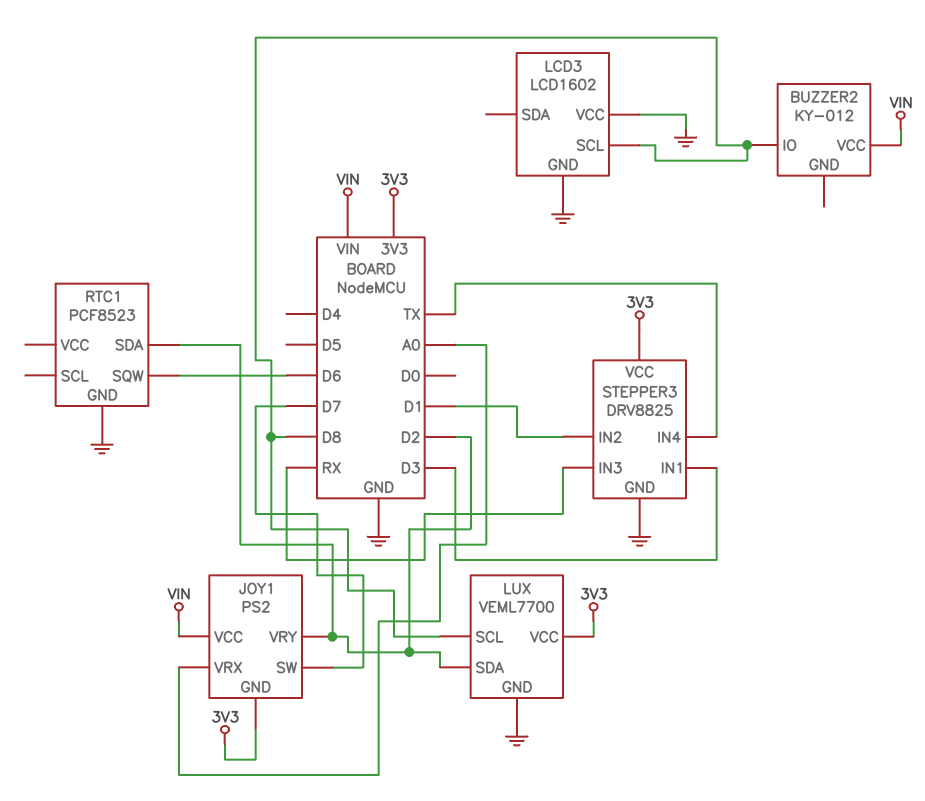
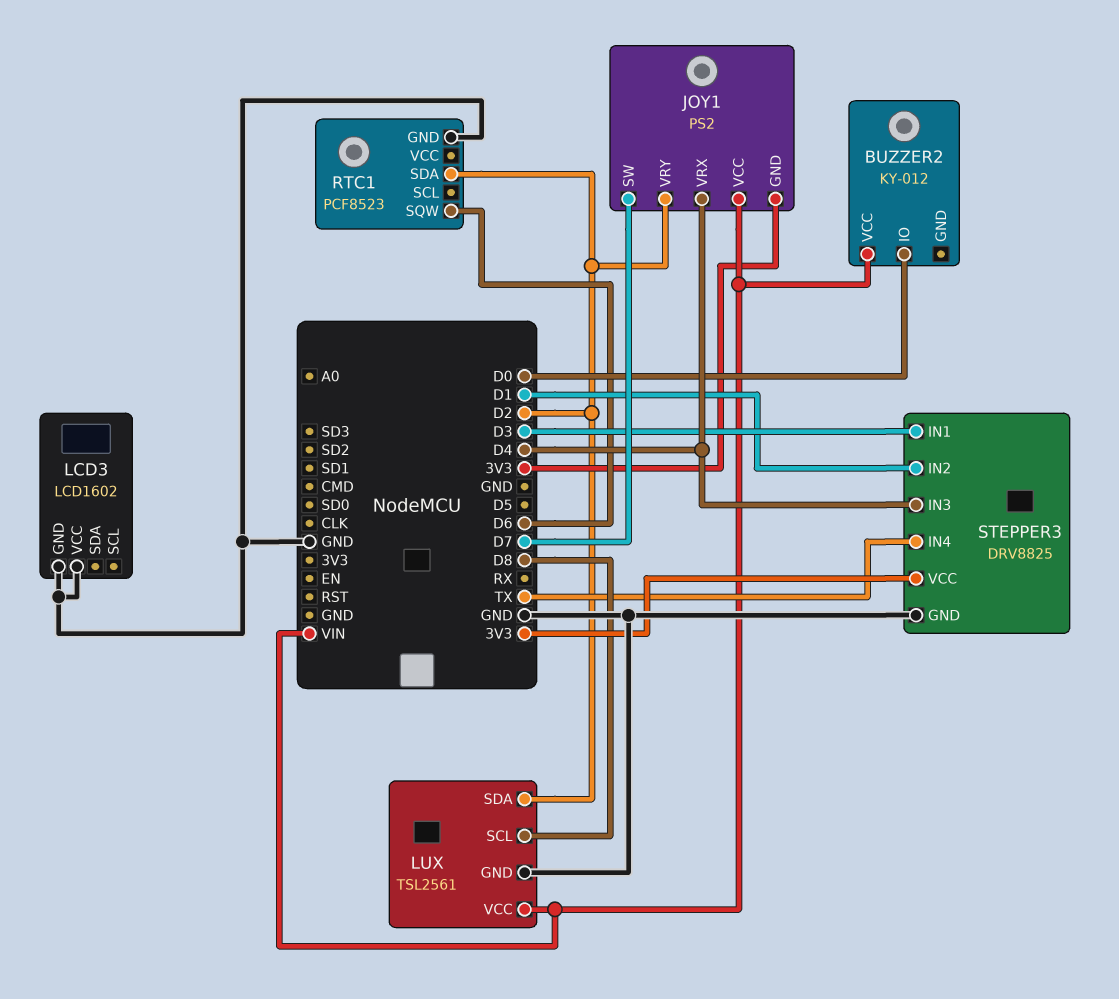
BUZZER2 pin IO: D8 -> D0
JOY1 pin VRX: A0 -> D4
LCD3 pin SCL: D8 -> none
LUX: VEML7700 -> TSL2561
LUX pin VCC: 3V3 -> VIN
STEPPER3 pin IN3: RX -> D4

